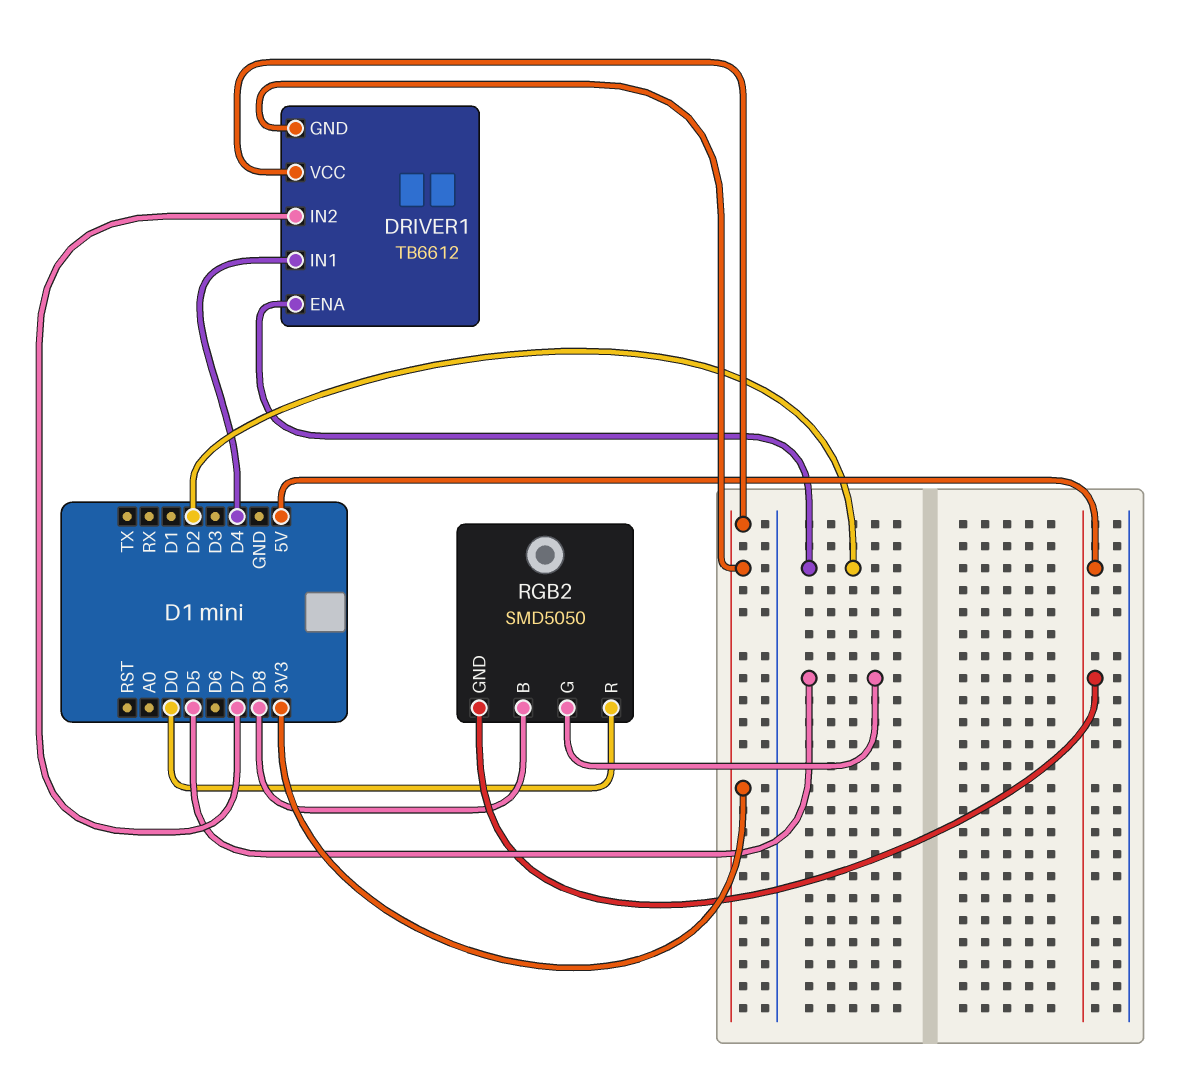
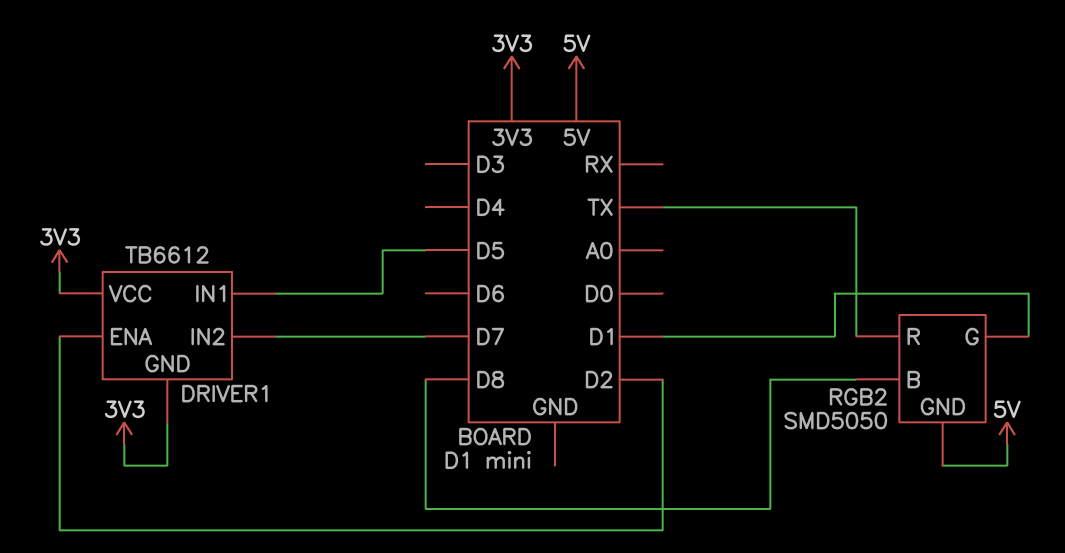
DRIVER1 pin IN1: D4 -> D5
RGB2 pin G: D5 -> D1
RGB2 pin R: D0 -> TX

